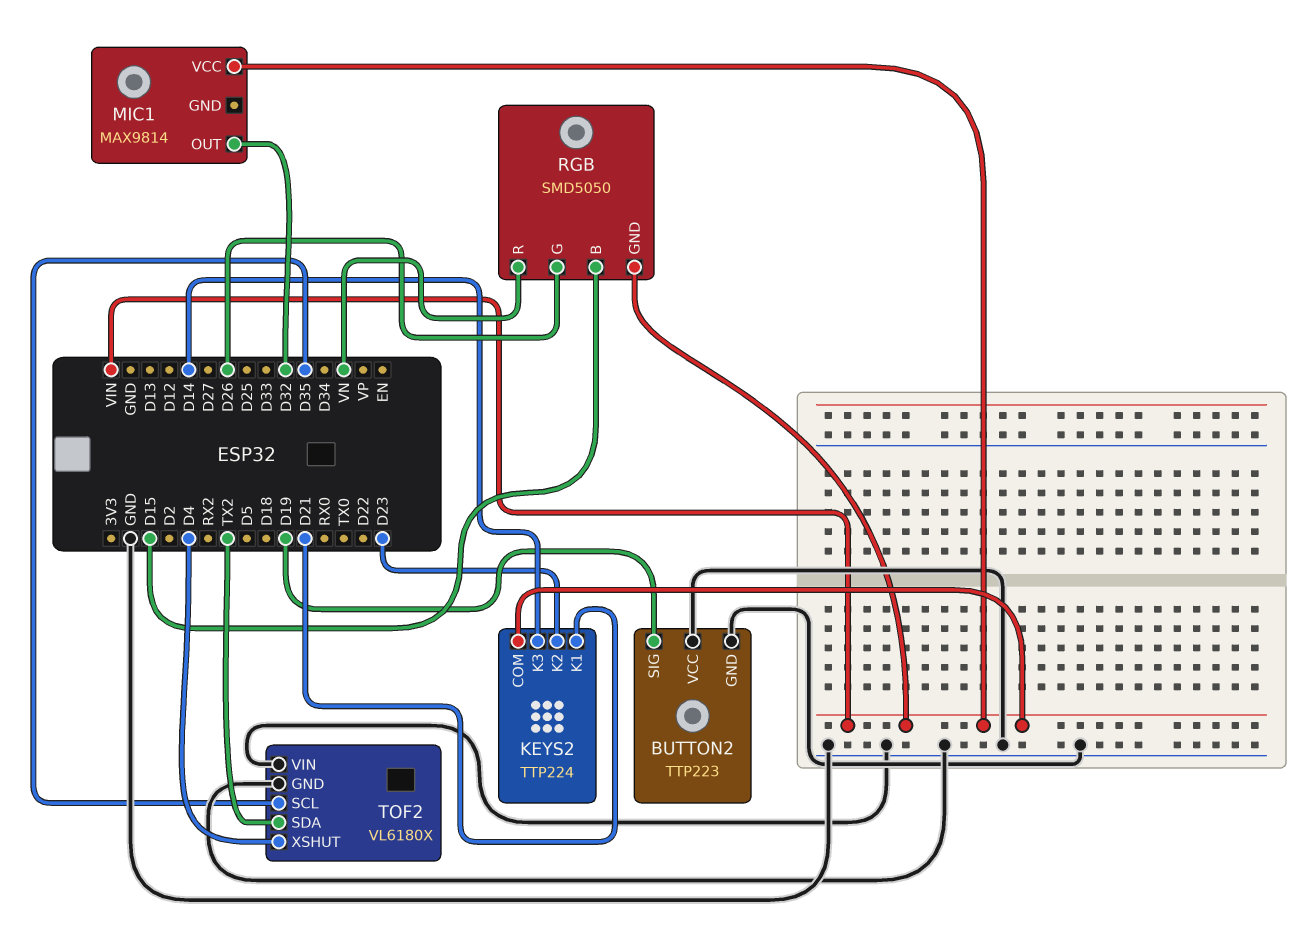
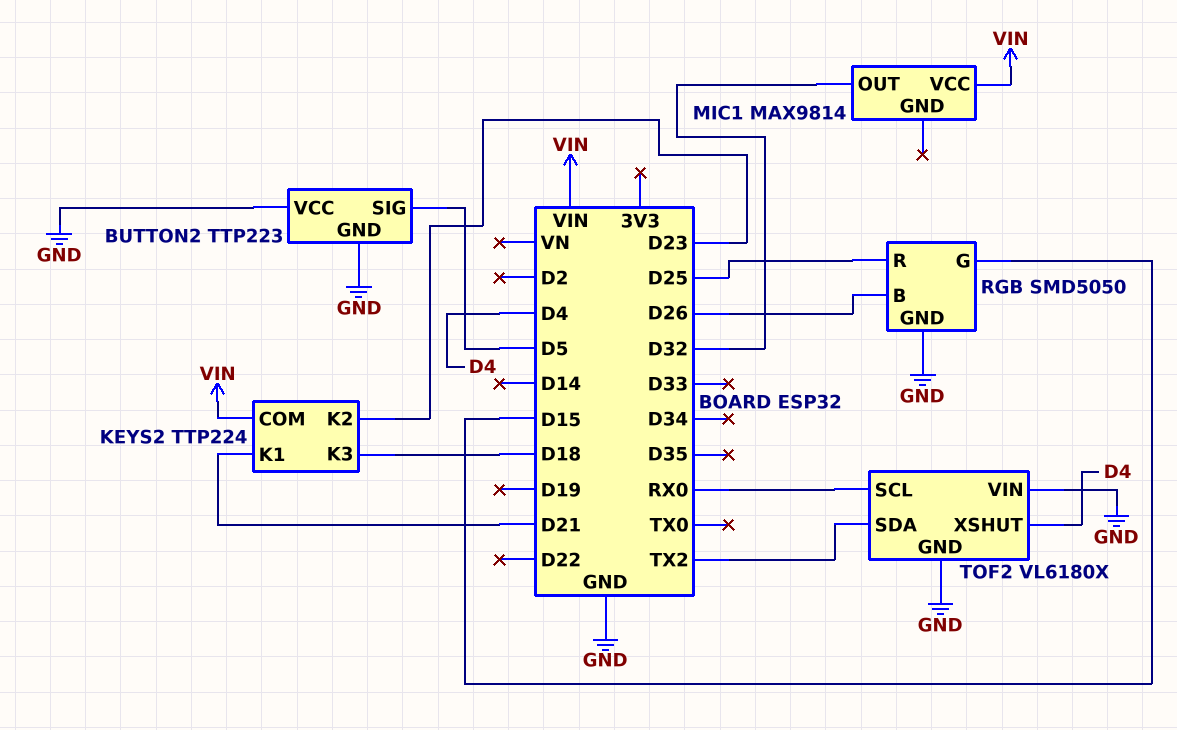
BUTTON2 pin SIG: D19 -> D5
KEYS2 pin K3: D14 -> D18
RGB pin B: D15 -> D26
RGB pin G: D26 -> D15
RGB pin GND: VIN -> GND
RGB pin R: VN -> D25
TOF2 pin SCL: D35 -> RX0

